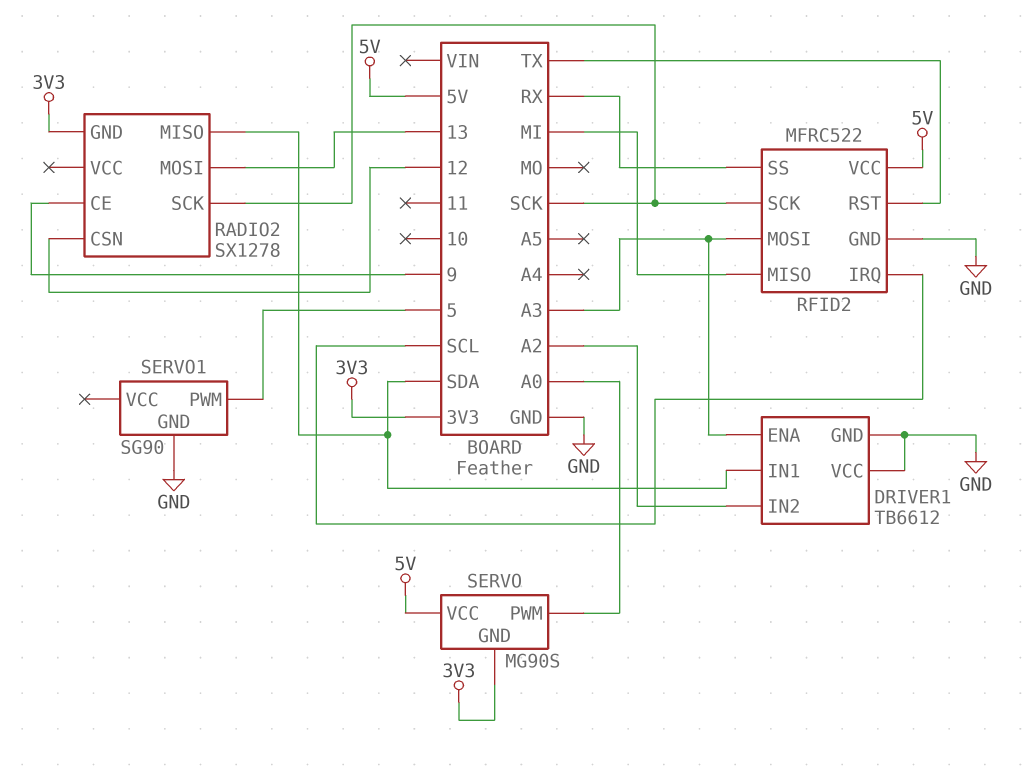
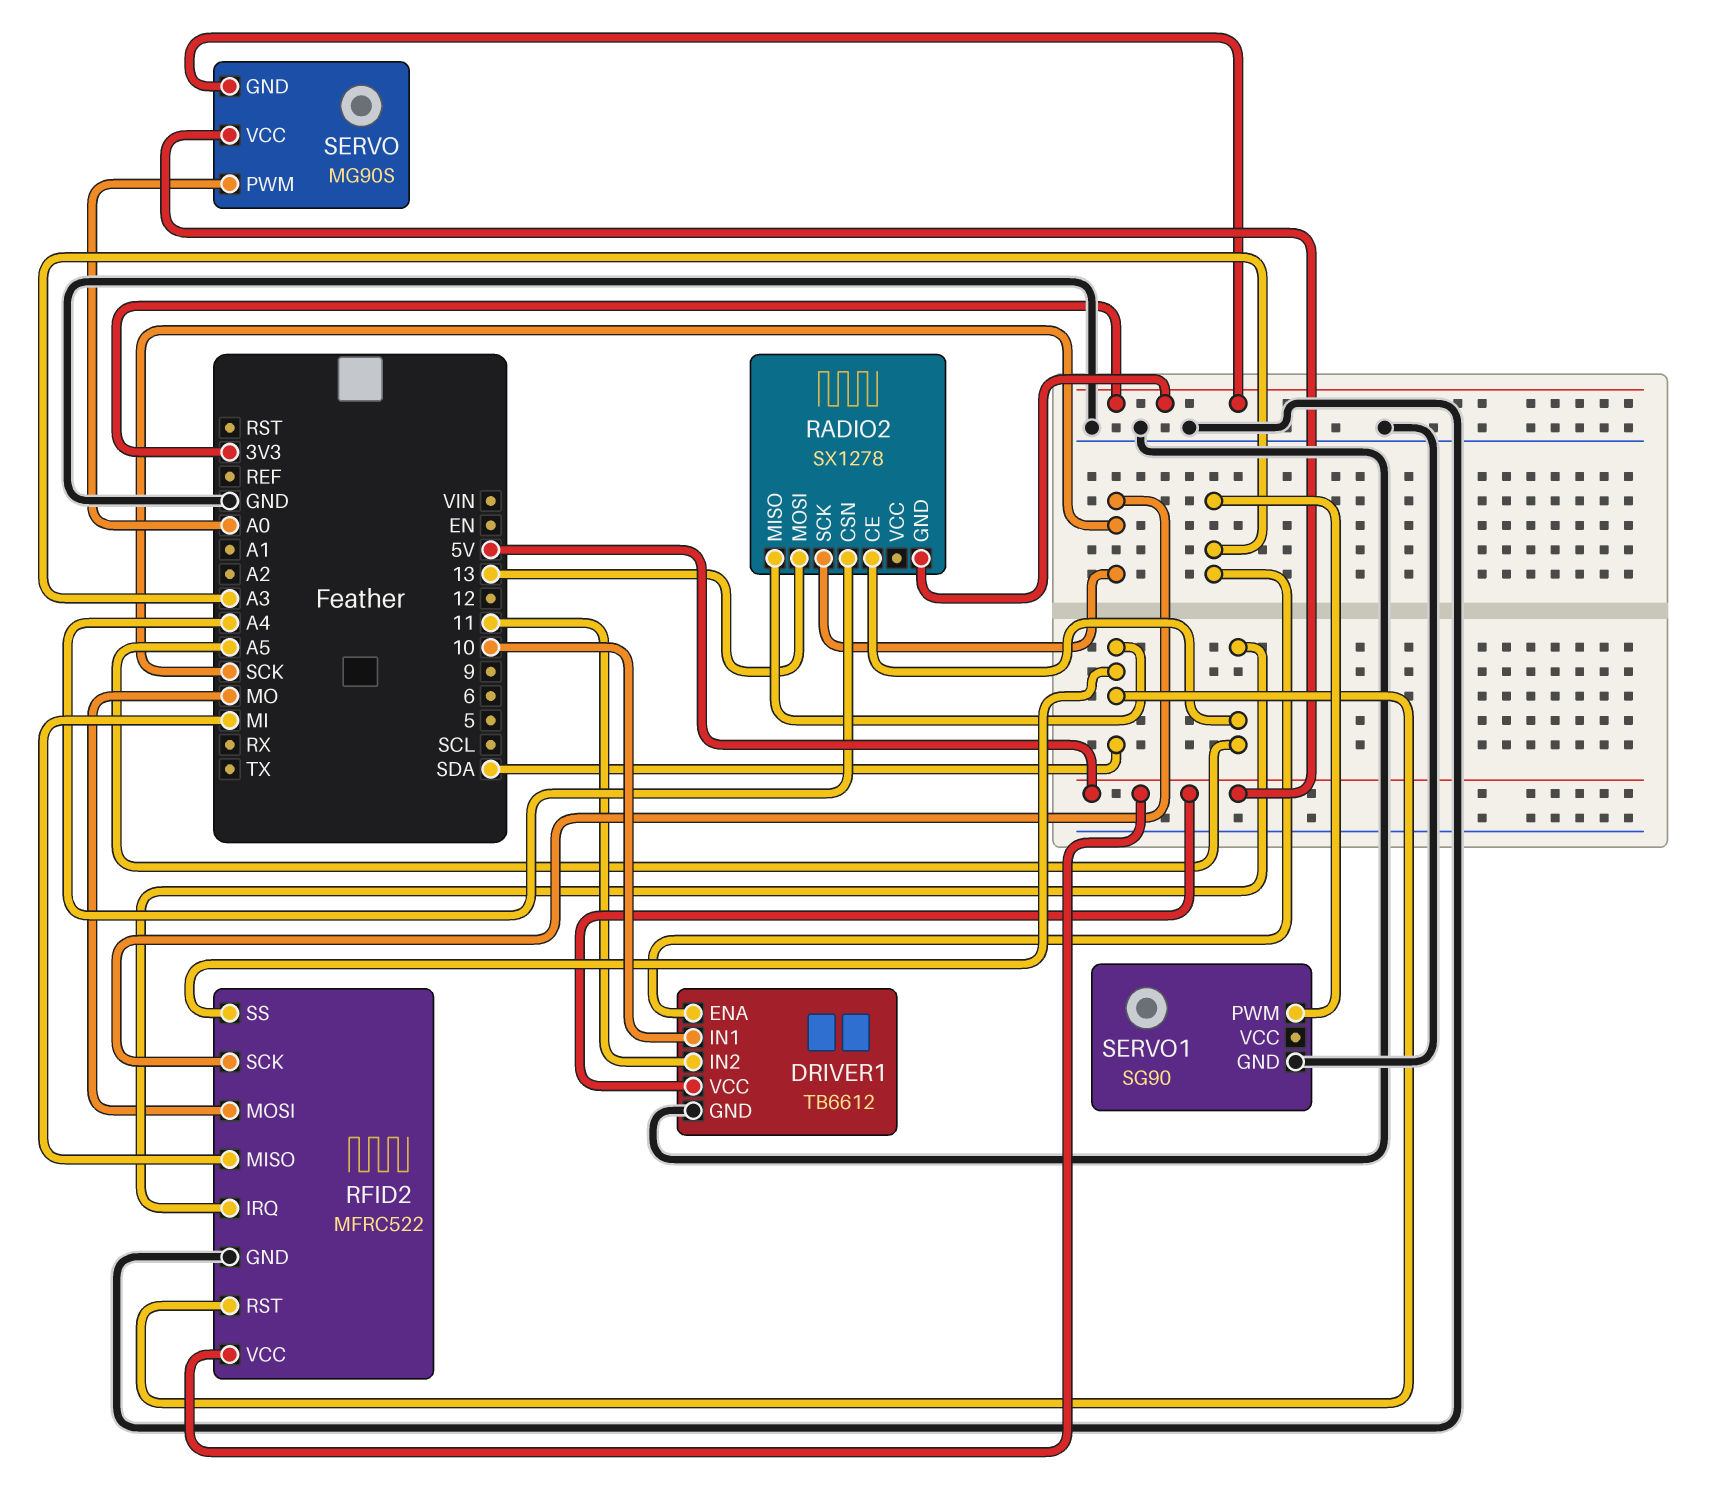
DRIVER1 pin IN1: SDA -> 10
DRIVER1 pin IN2: A2 -> 11
DRIVER1 pin VCC: GND -> 5V
RADIO2 pin CE: 9 -> A5
RADIO2 pin CSN: 12 -> A4
RFID2 pin IRQ: SCL -> A5
RFID2 pin MOSI: A3 -> MO
RFID2 pin RST: TX -> SDA
RFID2 pin SS: RX -> SDA
SERVO1 pin PWM: 5 -> A3

